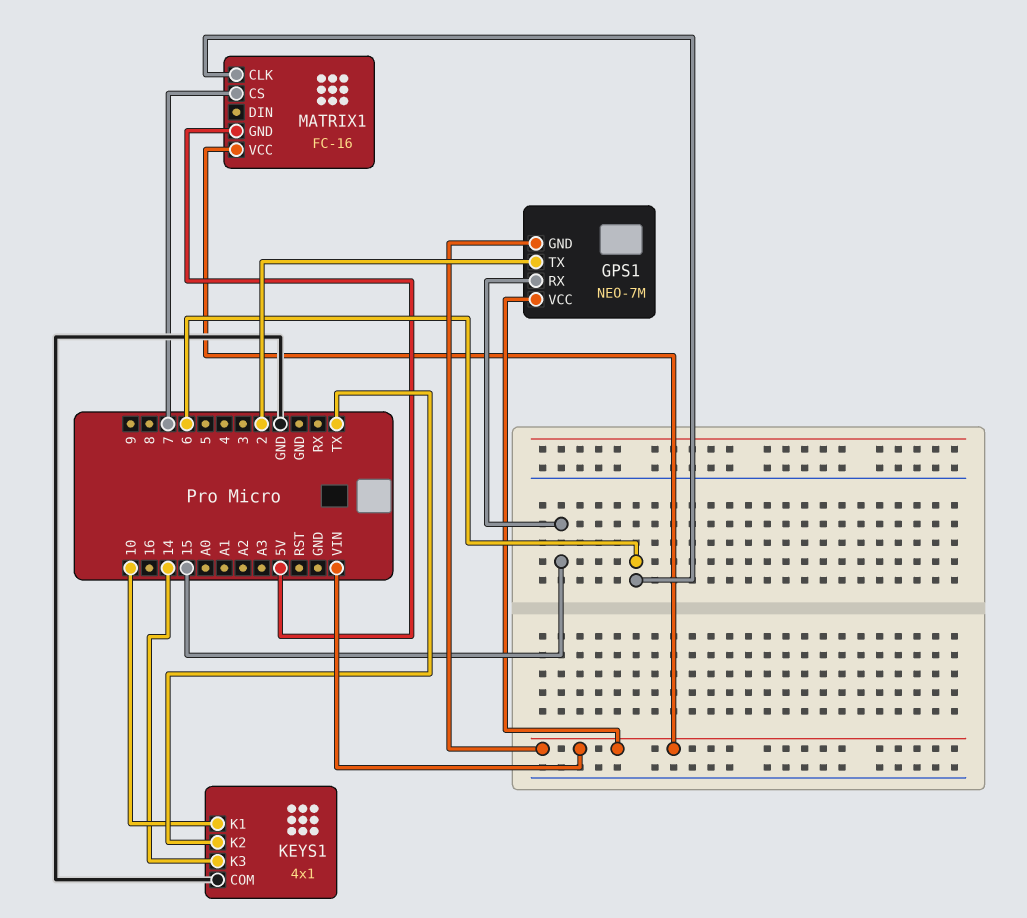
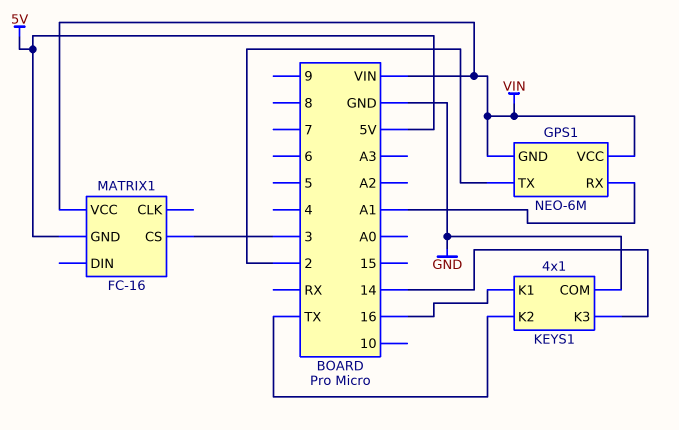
GPS1: NEO-7M -> NEO-6M
GPS1 pin RX: 15 -> A1
KEYS1 pin K1: 10 -> 16
MATRIX1 pin CLK: 6 -> none
MATRIX1 pin CS: 7 -> 3

